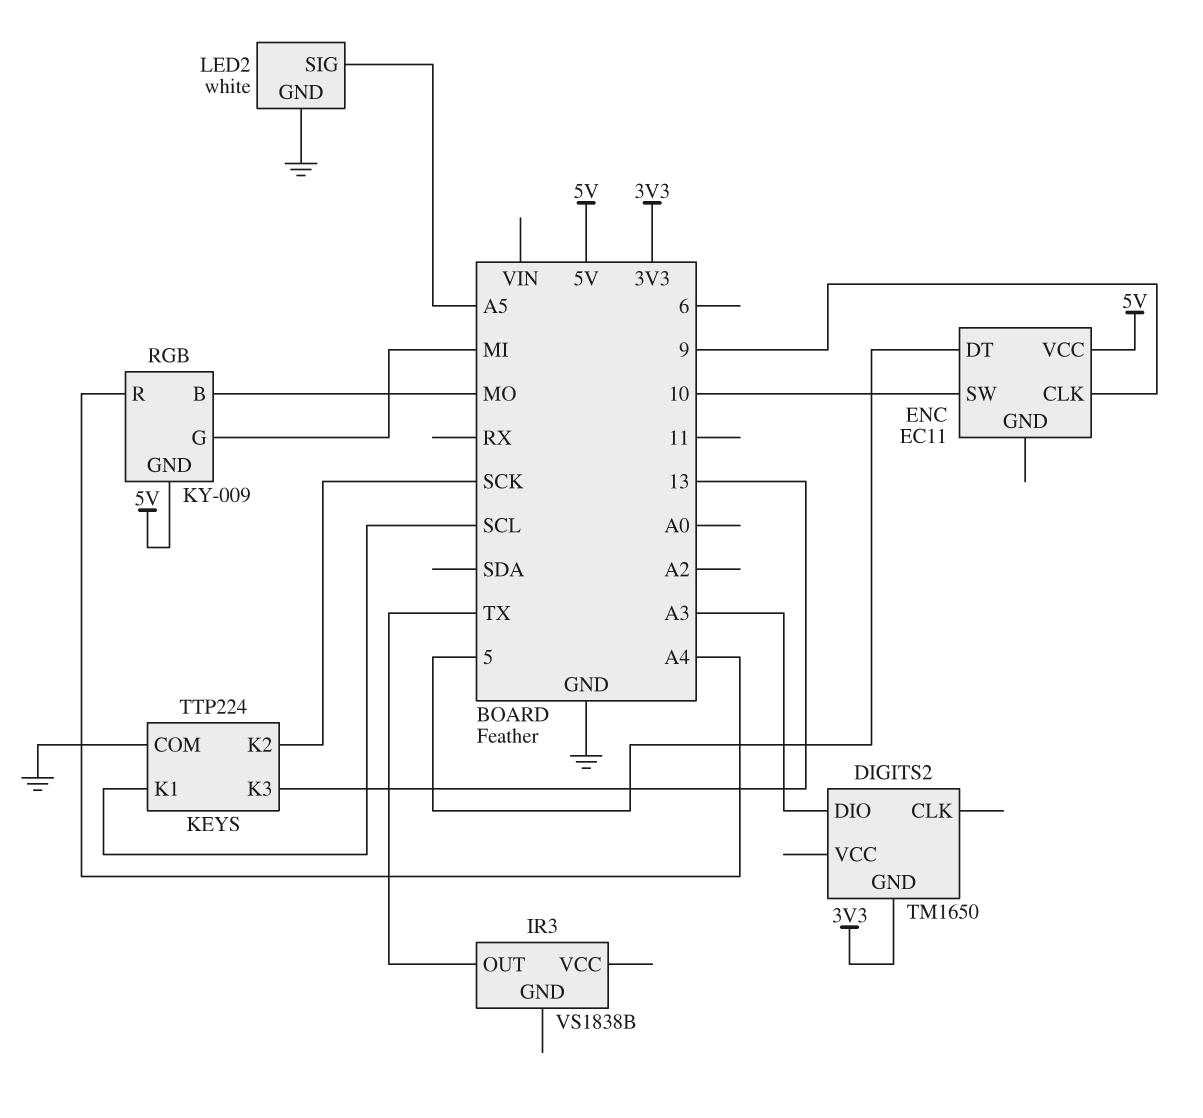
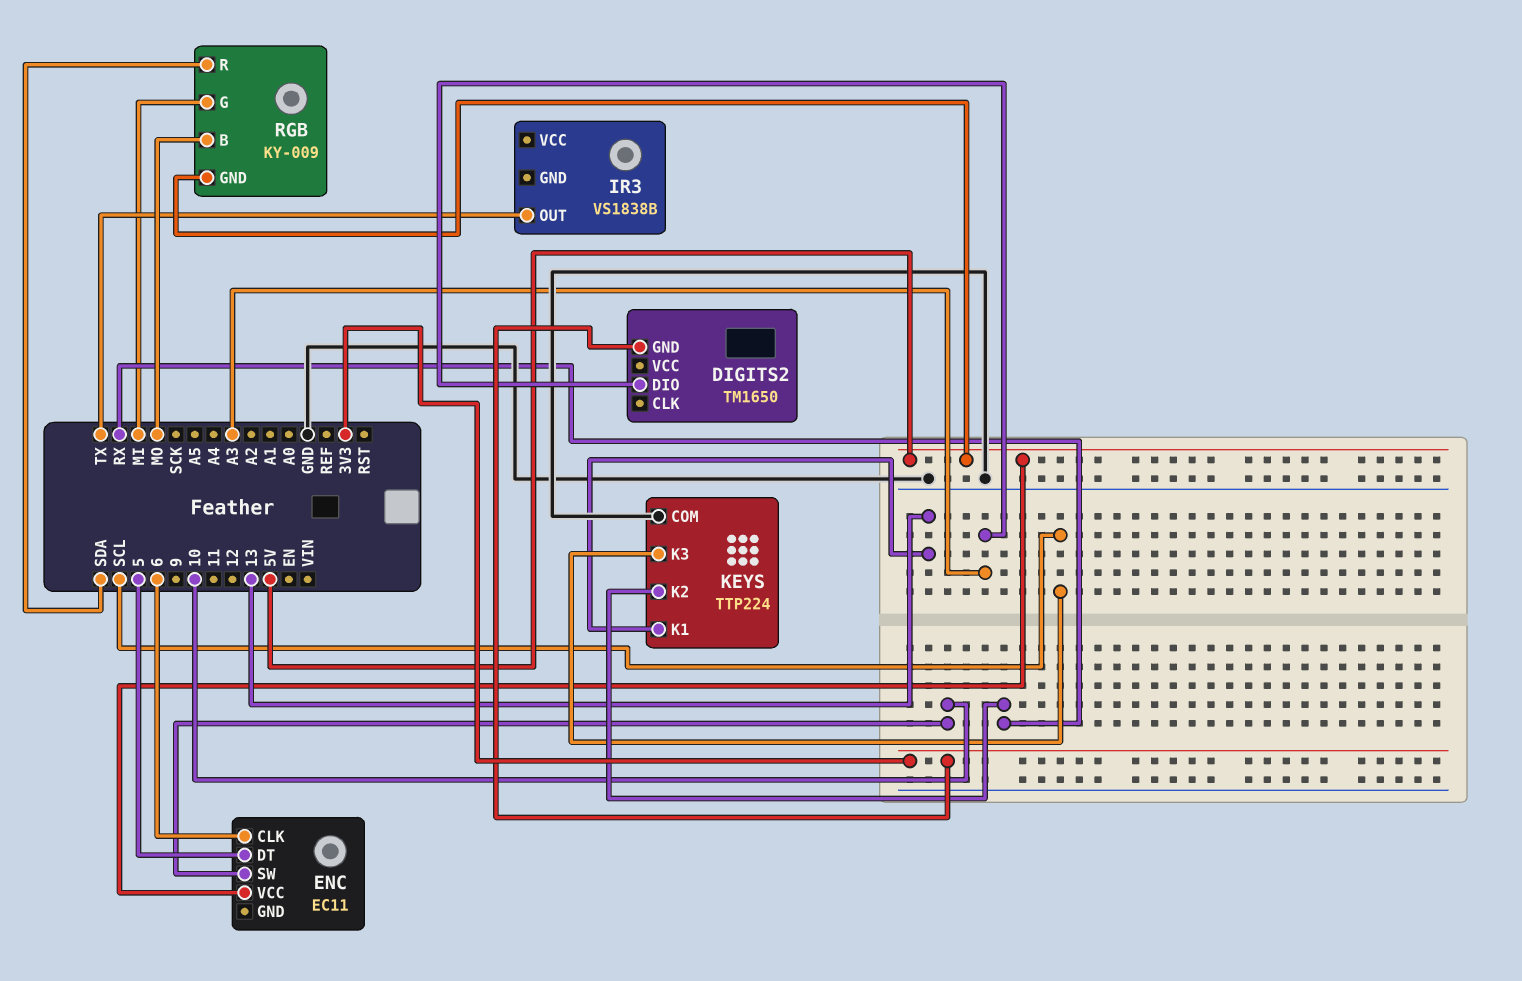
ENC pin CLK: 9 -> 6
KEYS pin K1: SCL -> 13
KEYS pin K2: SCK -> RX
KEYS pin K3: 13 -> SCL
LED2: white -> none
LED2 pin GND: GND -> none
LED2 pin SIG: A5 -> none
RGB pin R: A4 -> SDA

